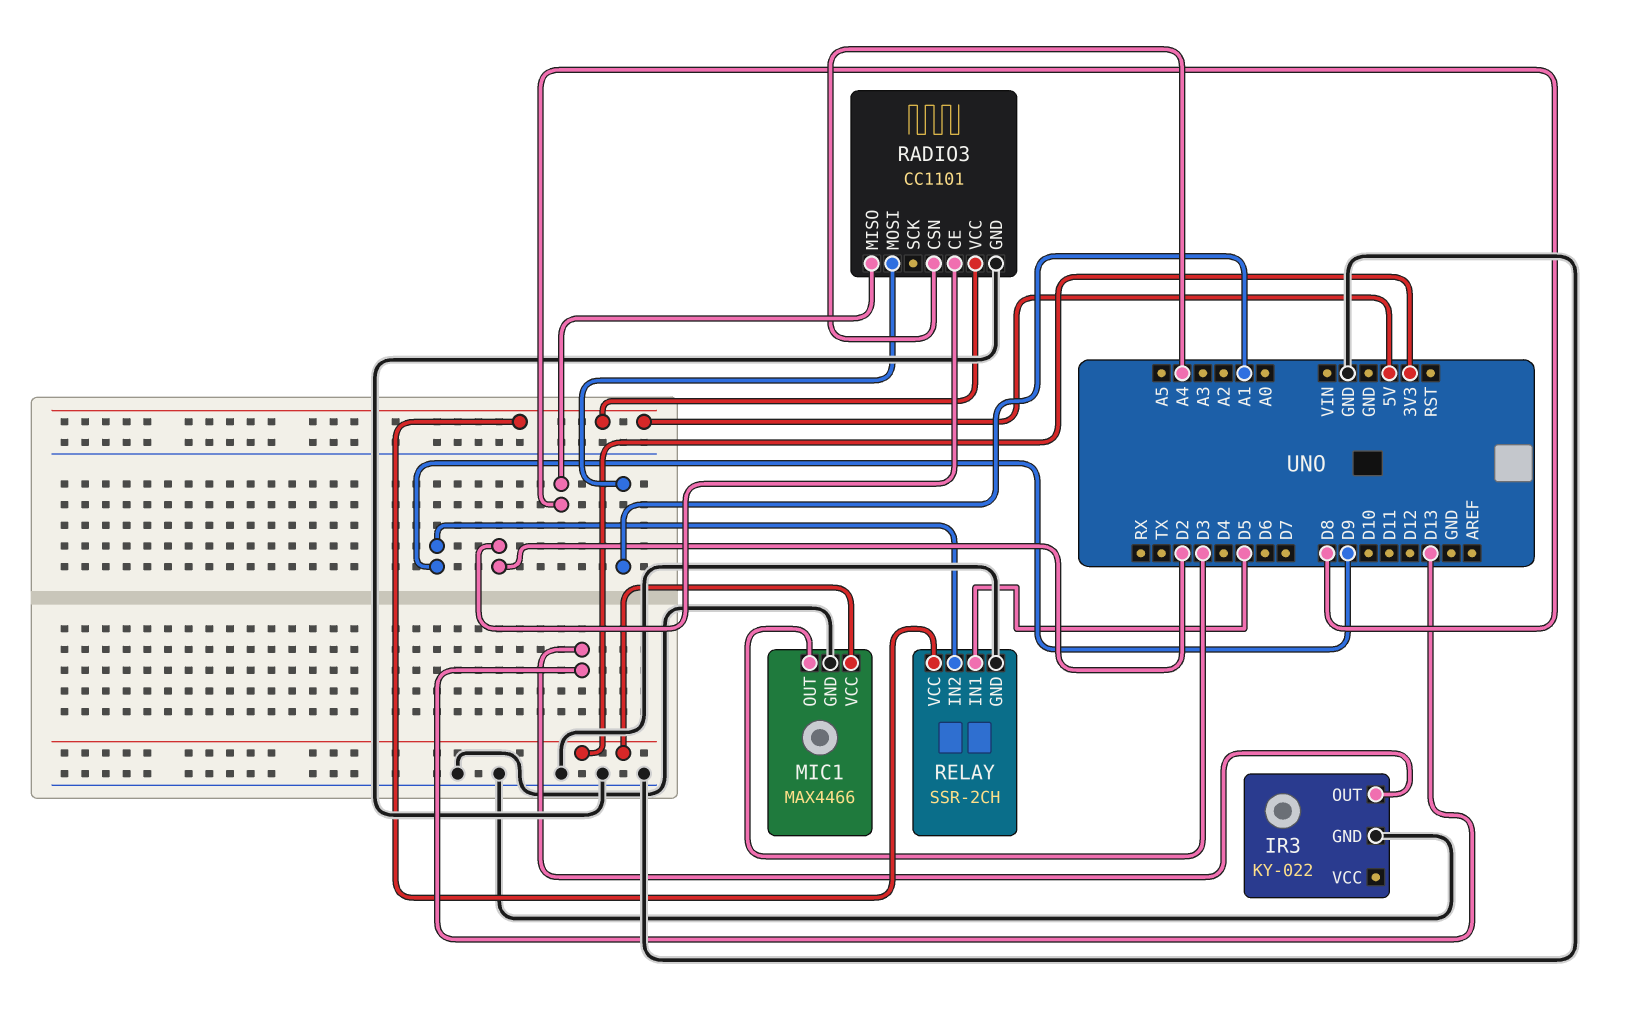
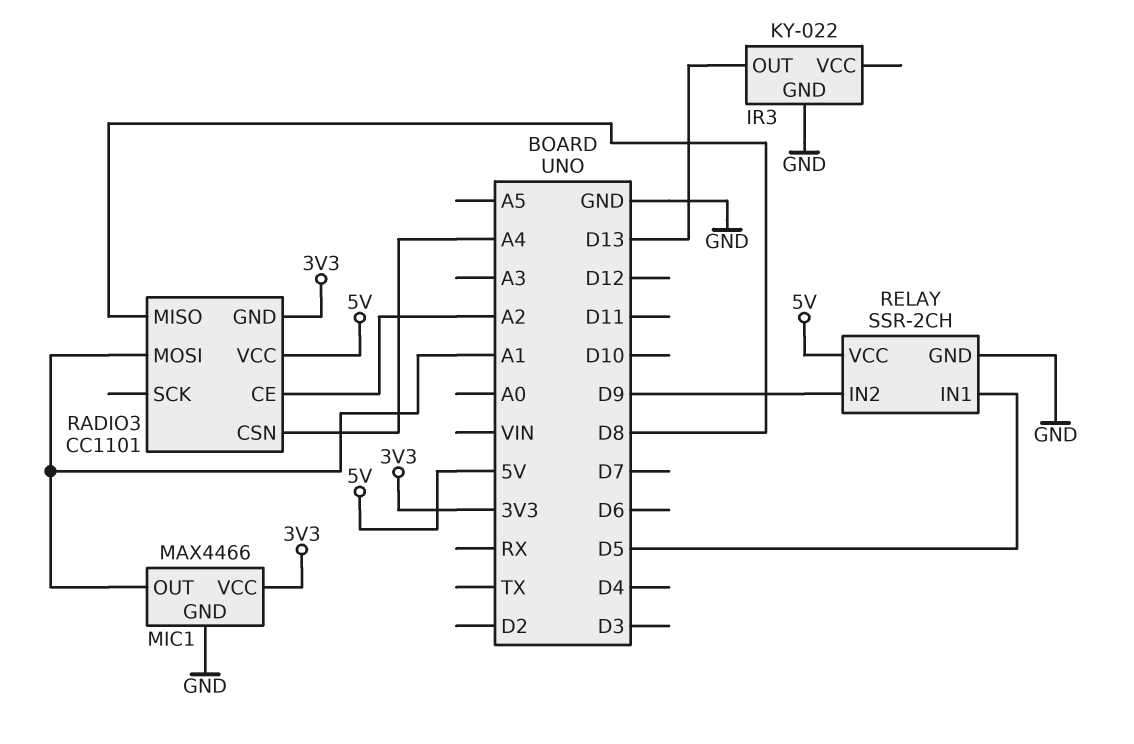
MIC1 pin OUT: D3 -> A1
RADIO3 pin CE: D2 -> A2
RADIO3 pin GND: GND -> 3V3

